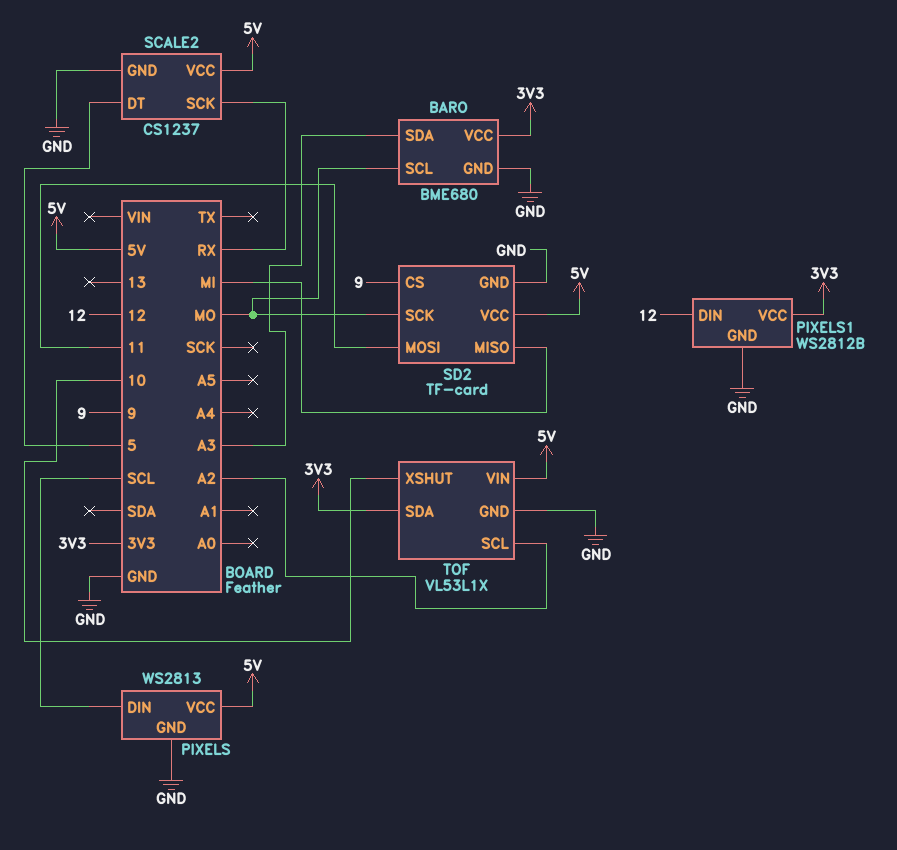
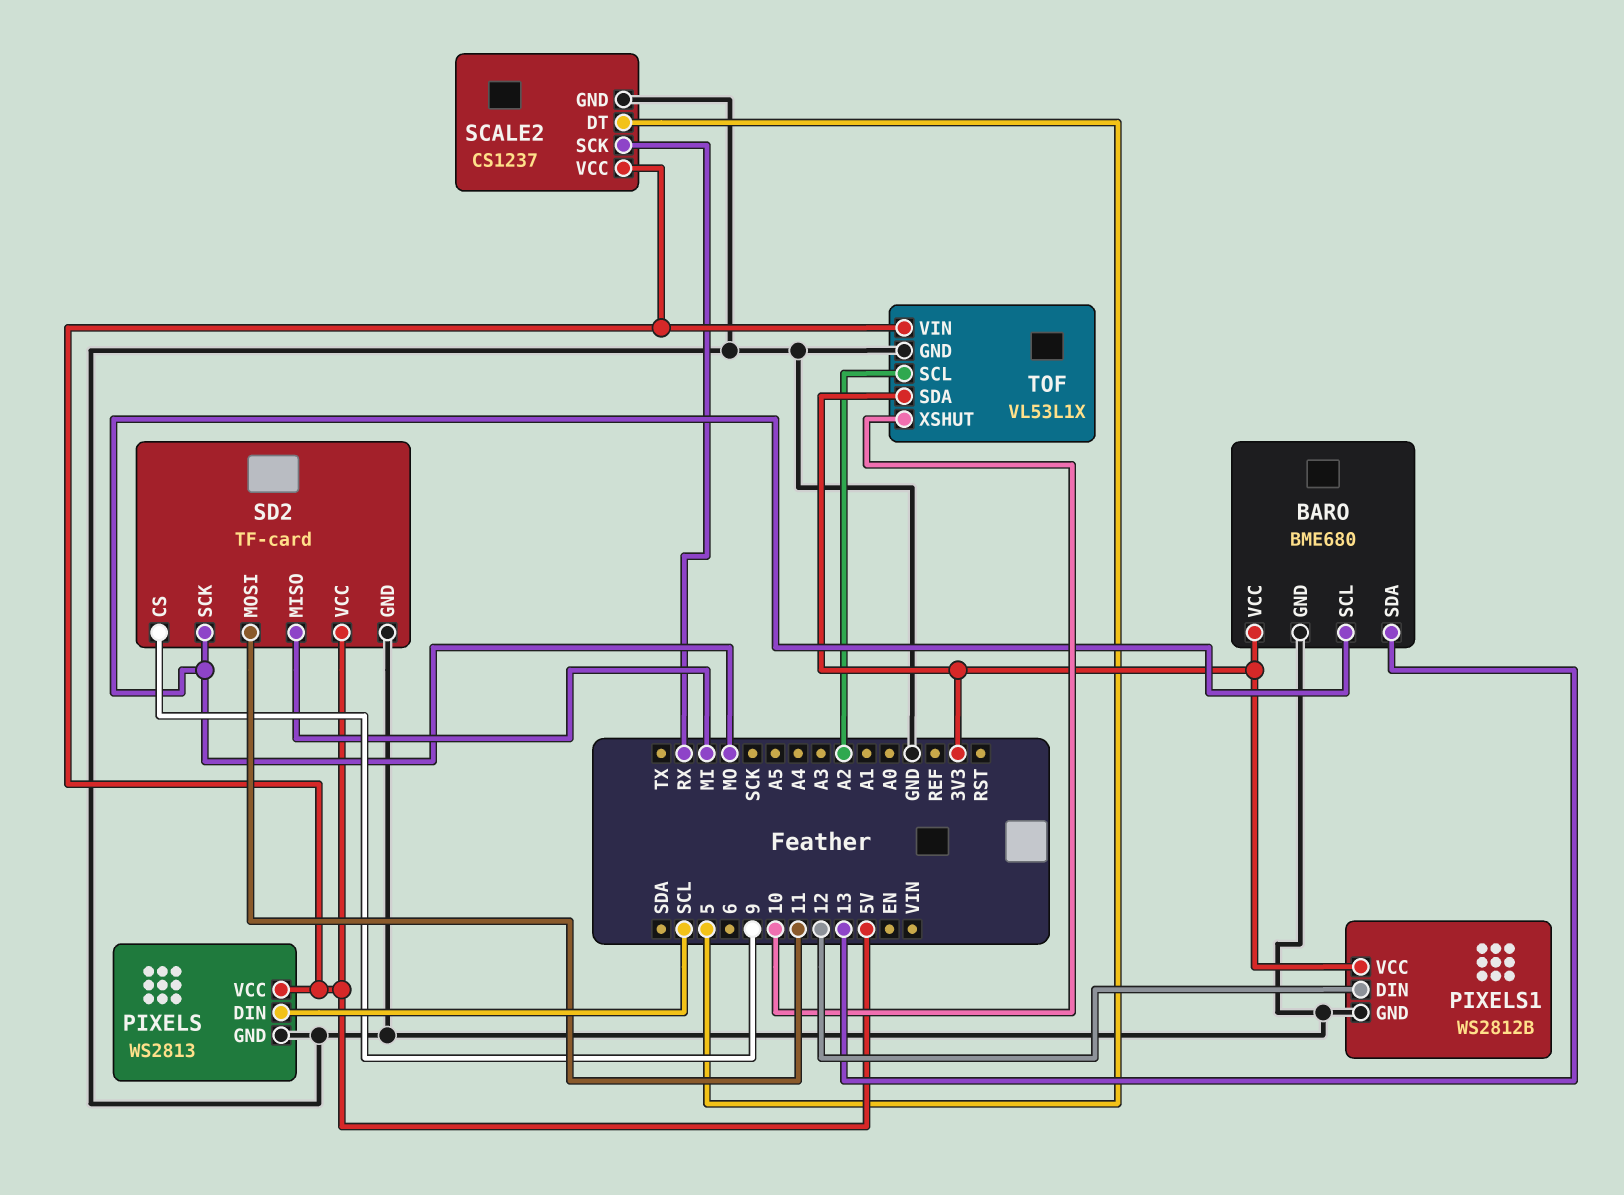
BARO pin SDA: A3 -> 13

